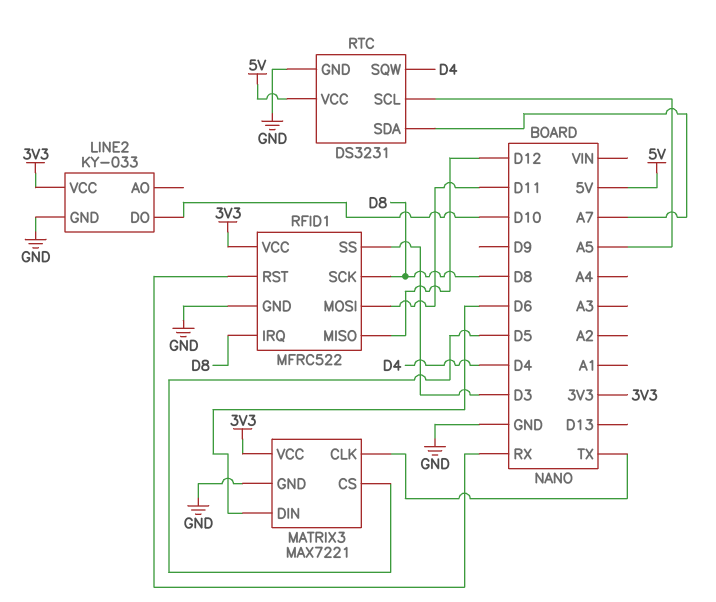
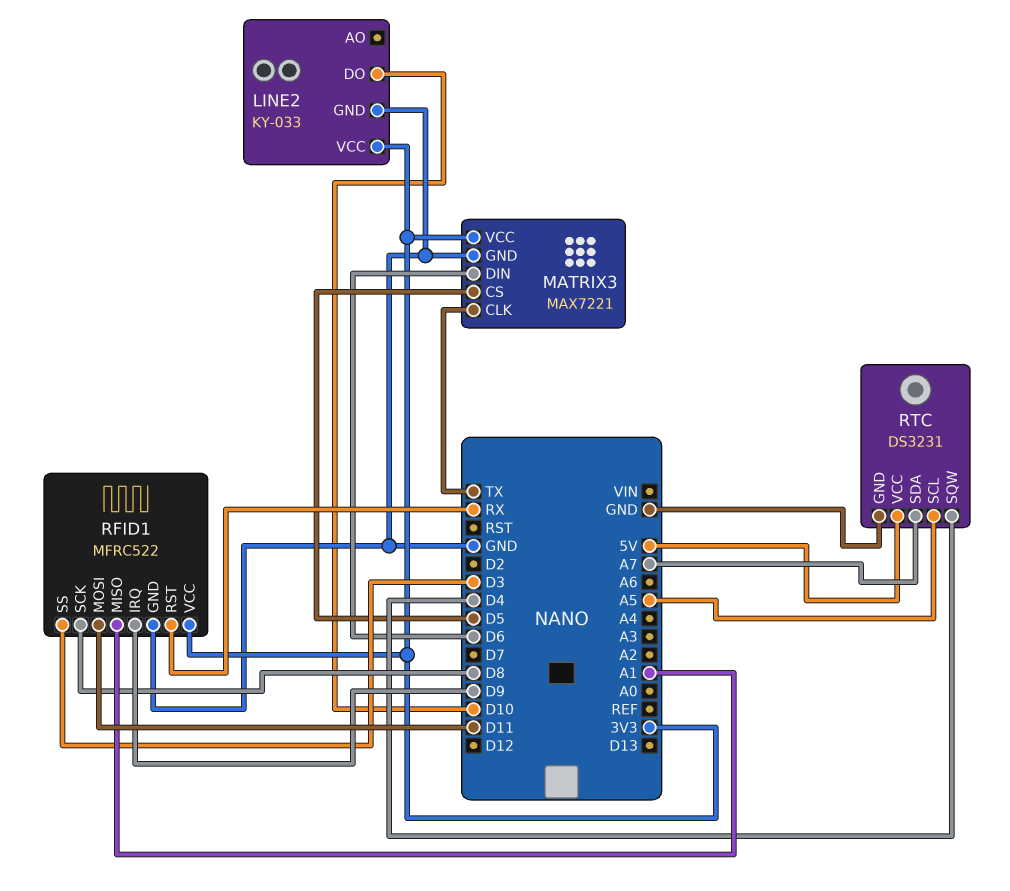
RFID1 pin IRQ: D8 -> D9
RFID1 pin MISO: D12 -> A1

